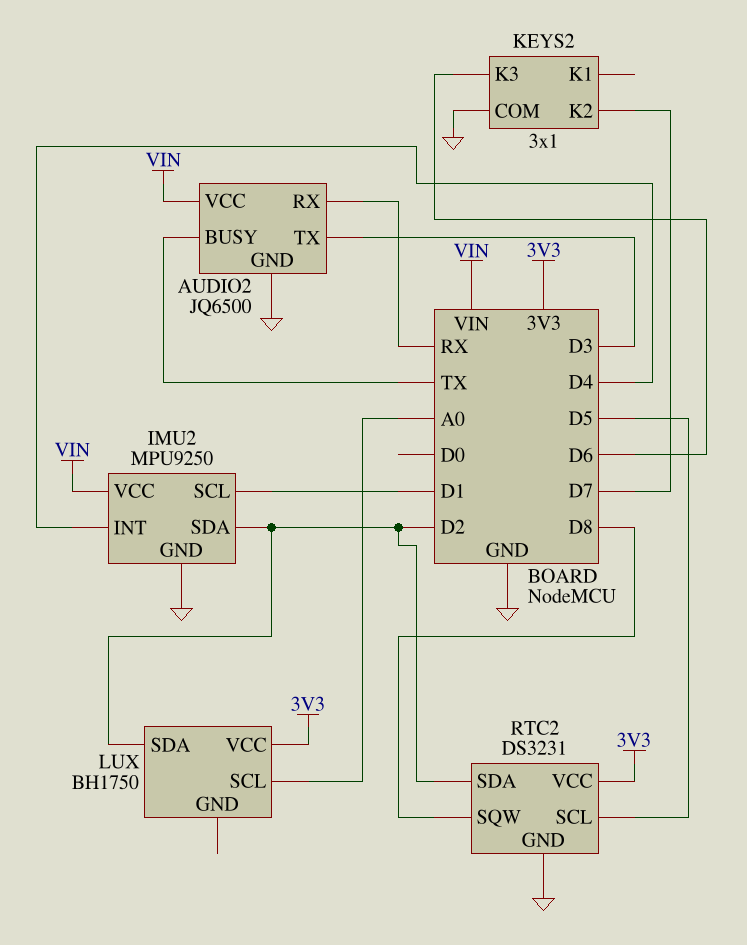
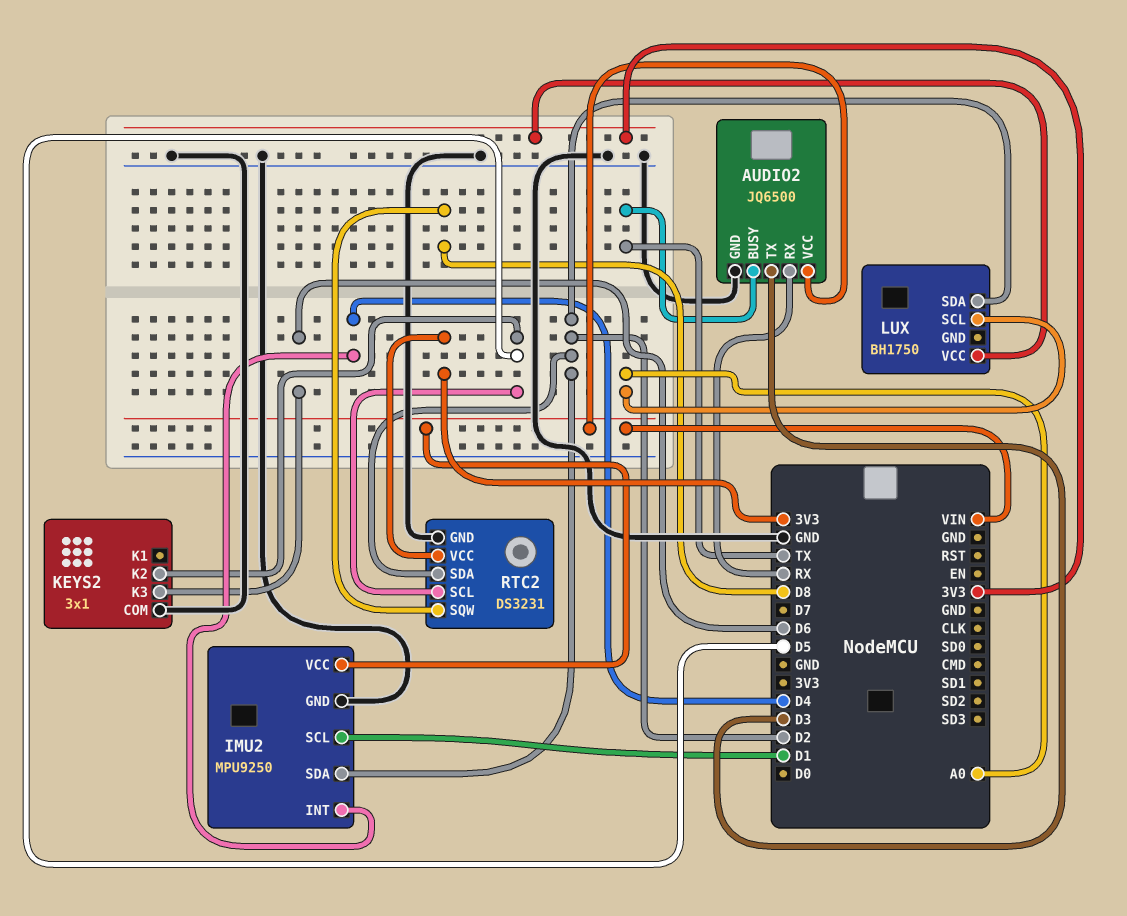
KEYS2 pin K2: D7 -> D5

